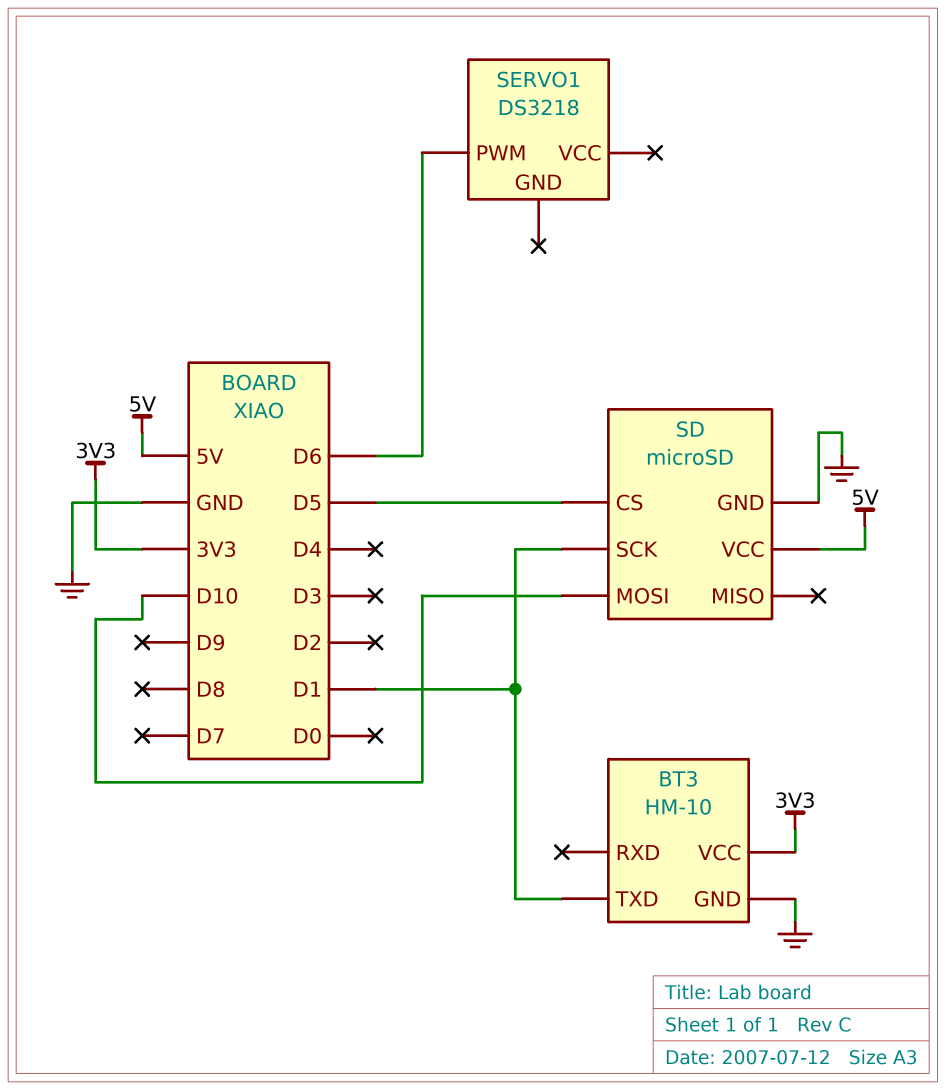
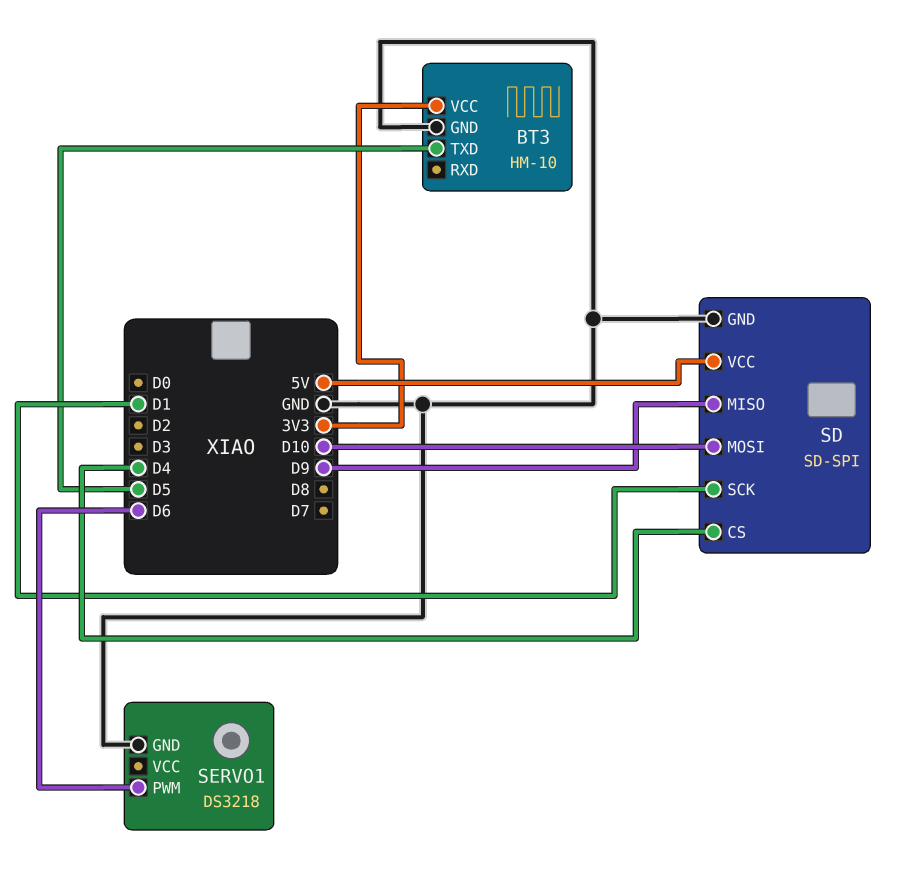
BT3 pin TXD: D1 -> D5
SD: microSD -> SD-SPI
SD pin CS: D5 -> D4
SD pin MISO: none -> D9
SERVO1 pin GND: none -> GND

